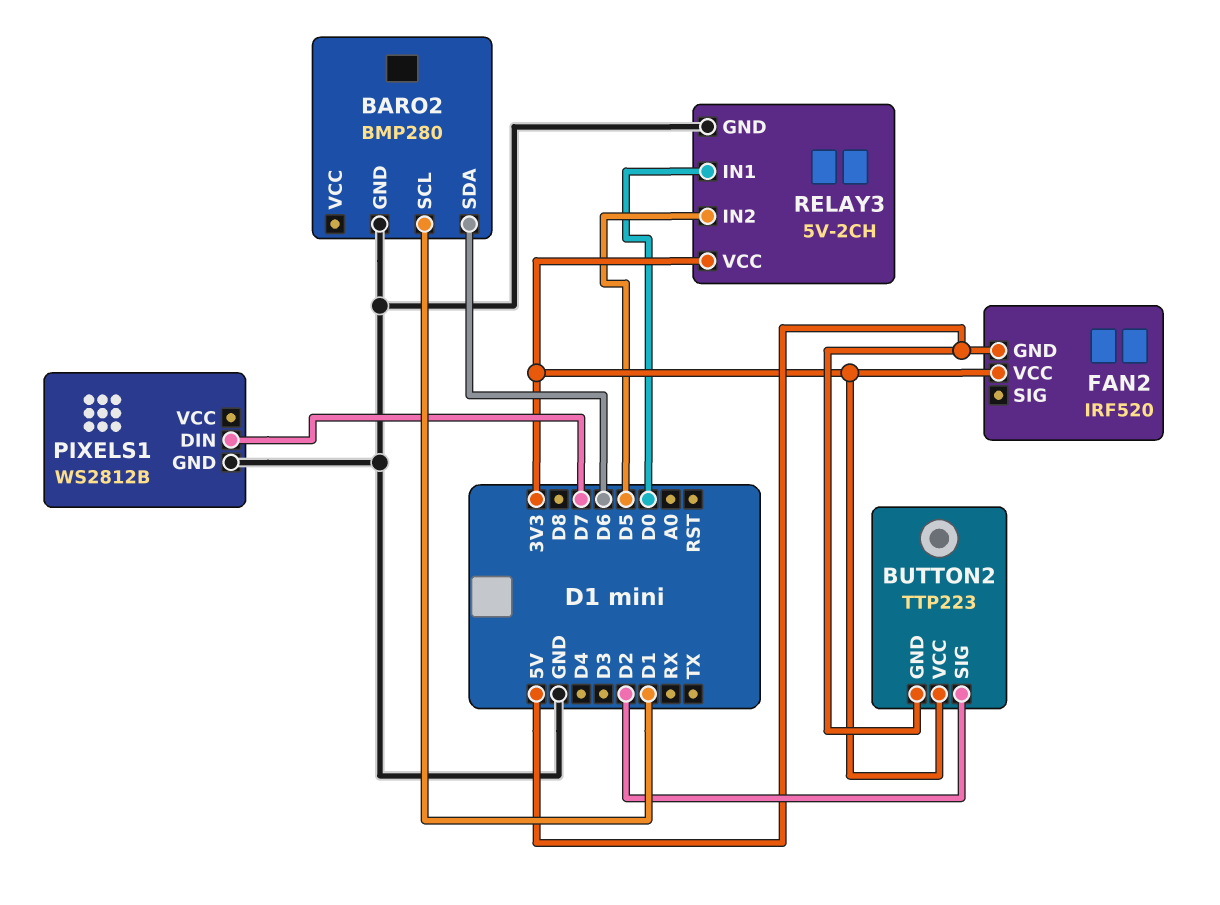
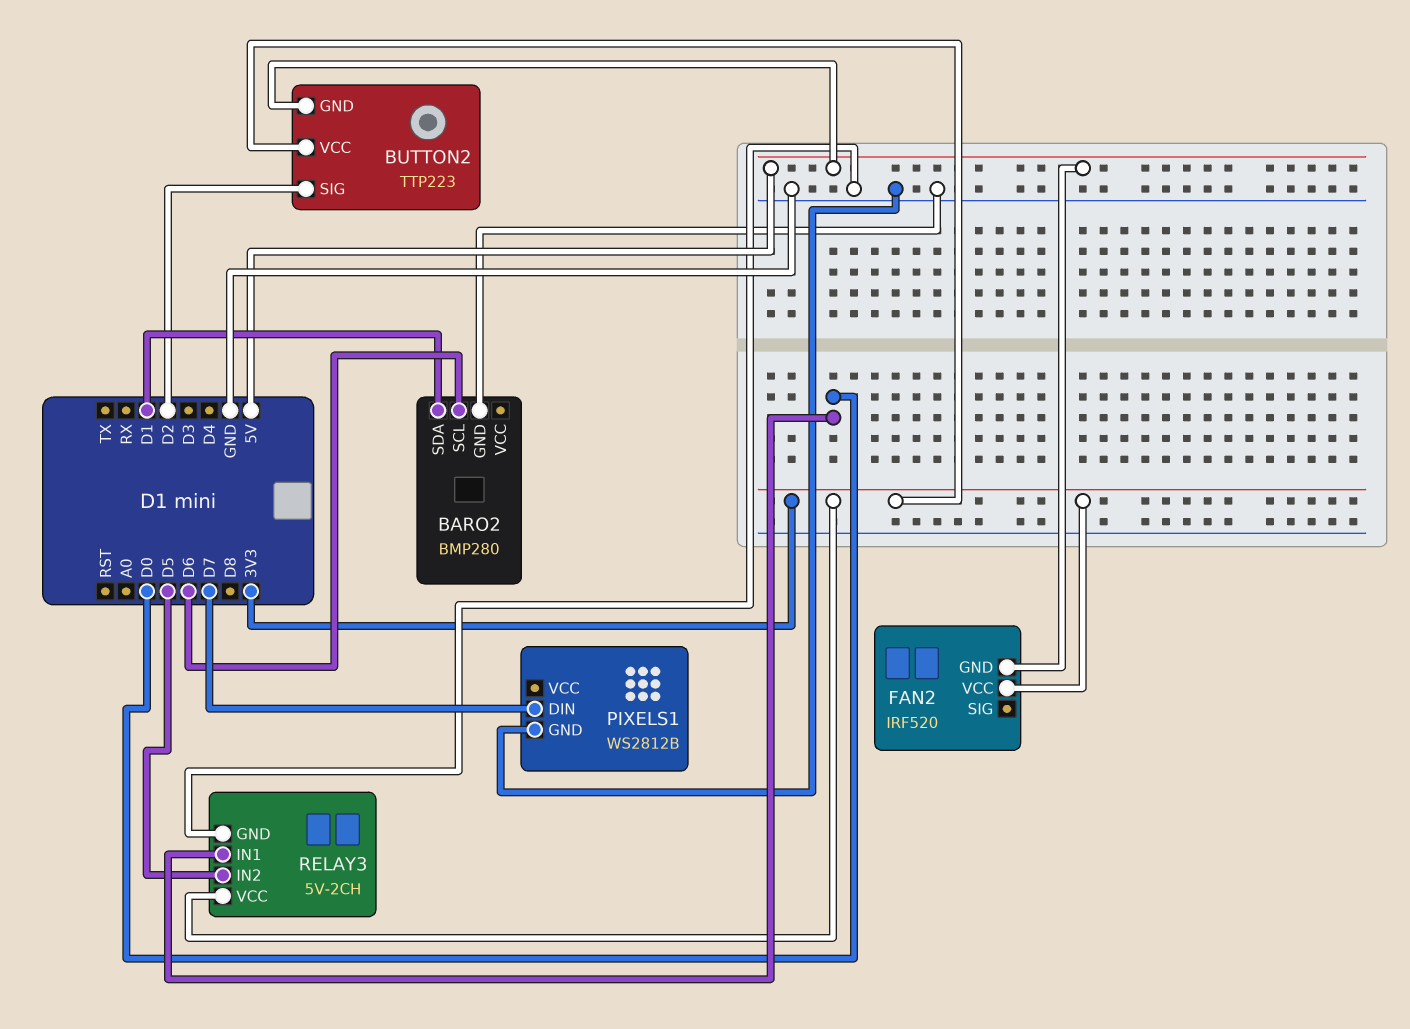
BARO2 pin SCL: D1 -> D6
BARO2 pin SDA: D6 -> D1

